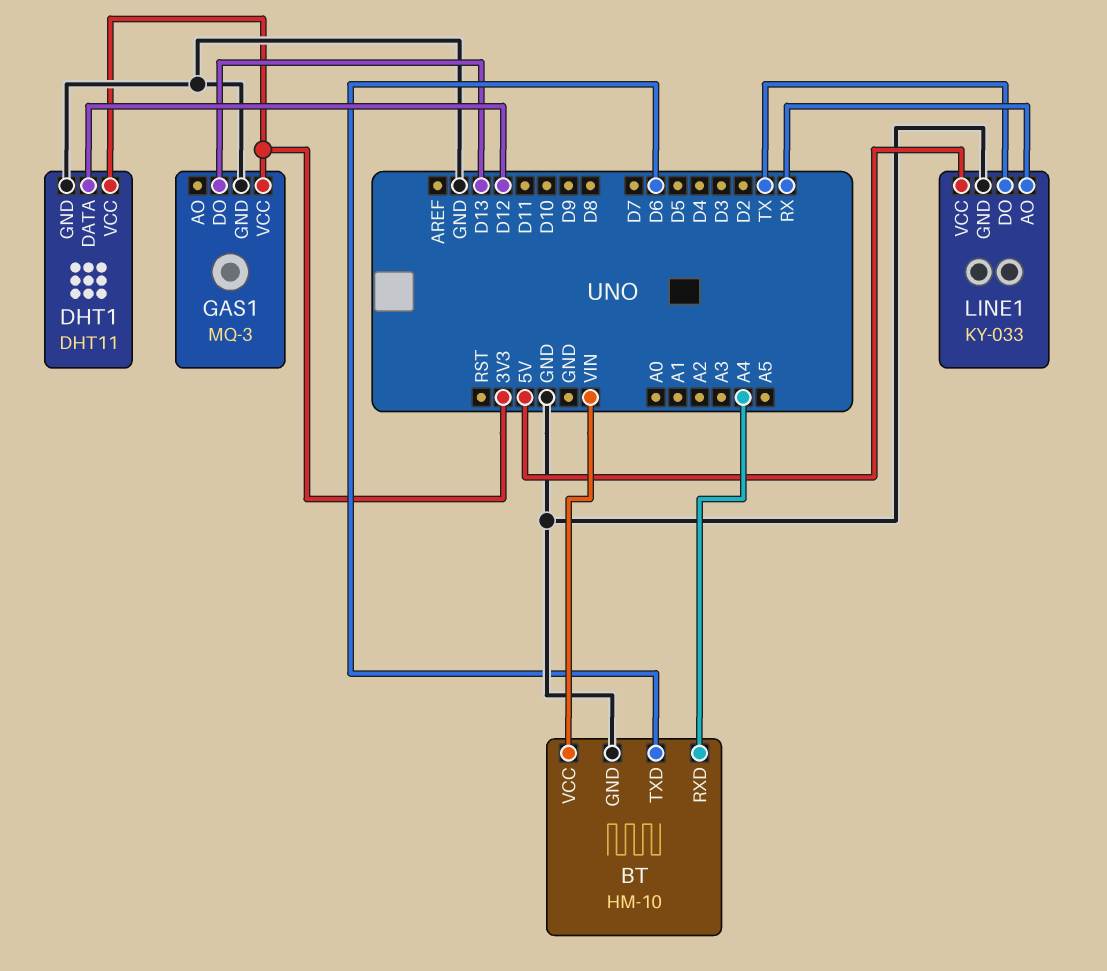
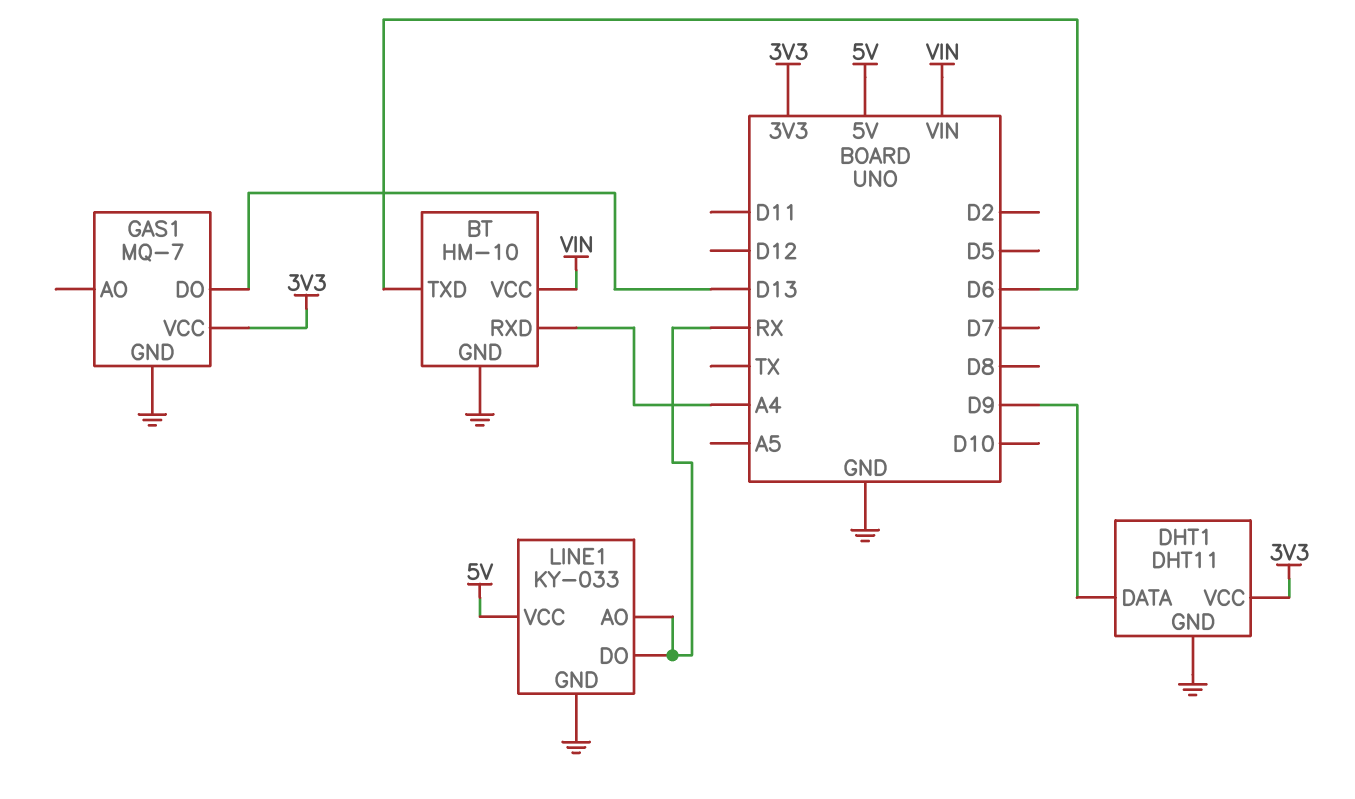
DHT1 pin DATA: D12 -> D9
GAS1: MQ-3 -> MQ-7
LINE1 pin DO: TX -> RX

